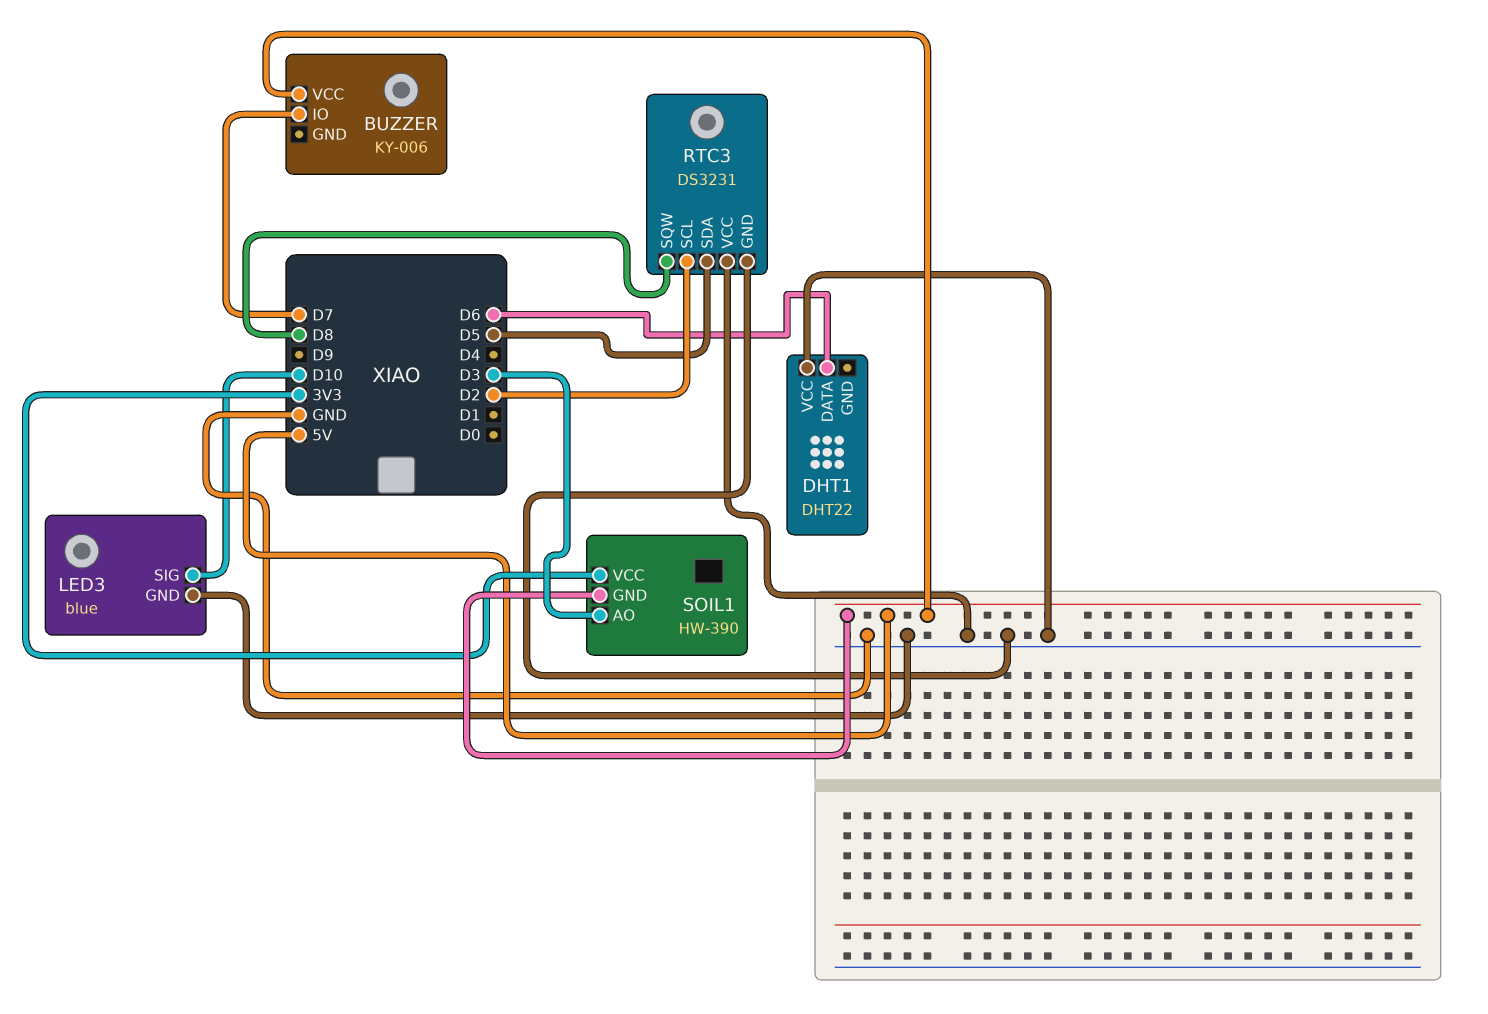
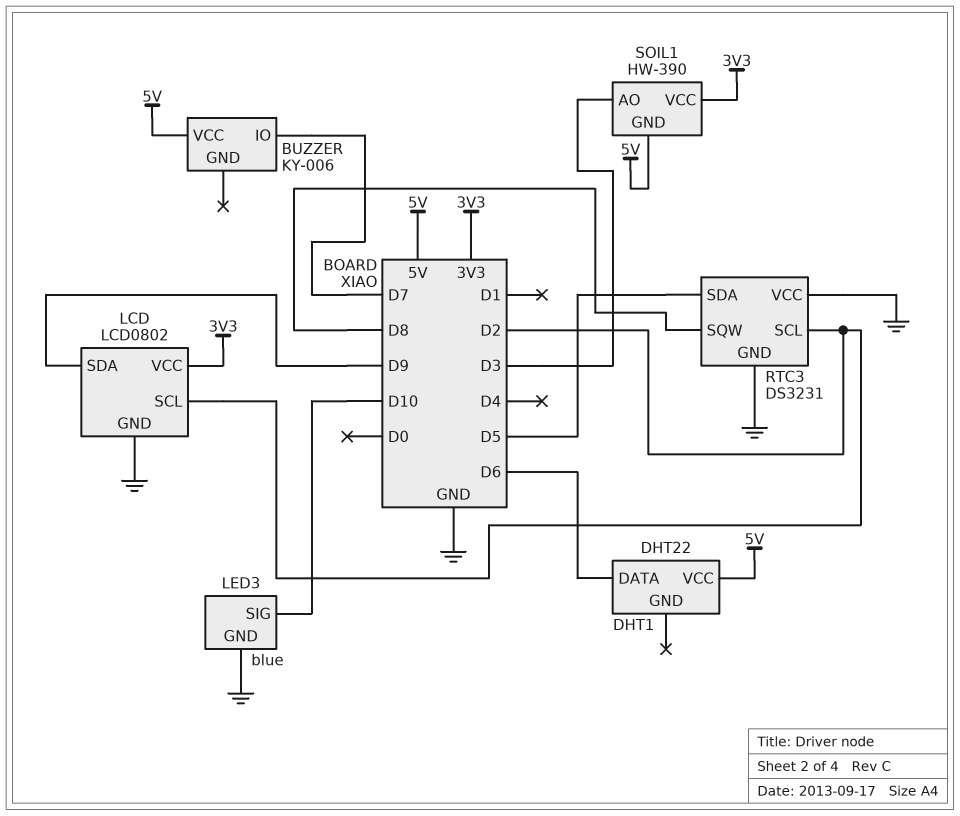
DHT1 pin VCC: GND -> 5V
LCD: none -> LCD0802
LCD pin GND: none -> GND
LCD pin SCL: none -> D2
LCD pin SDA: none -> D9
LCD pin VCC: none -> 3V3

